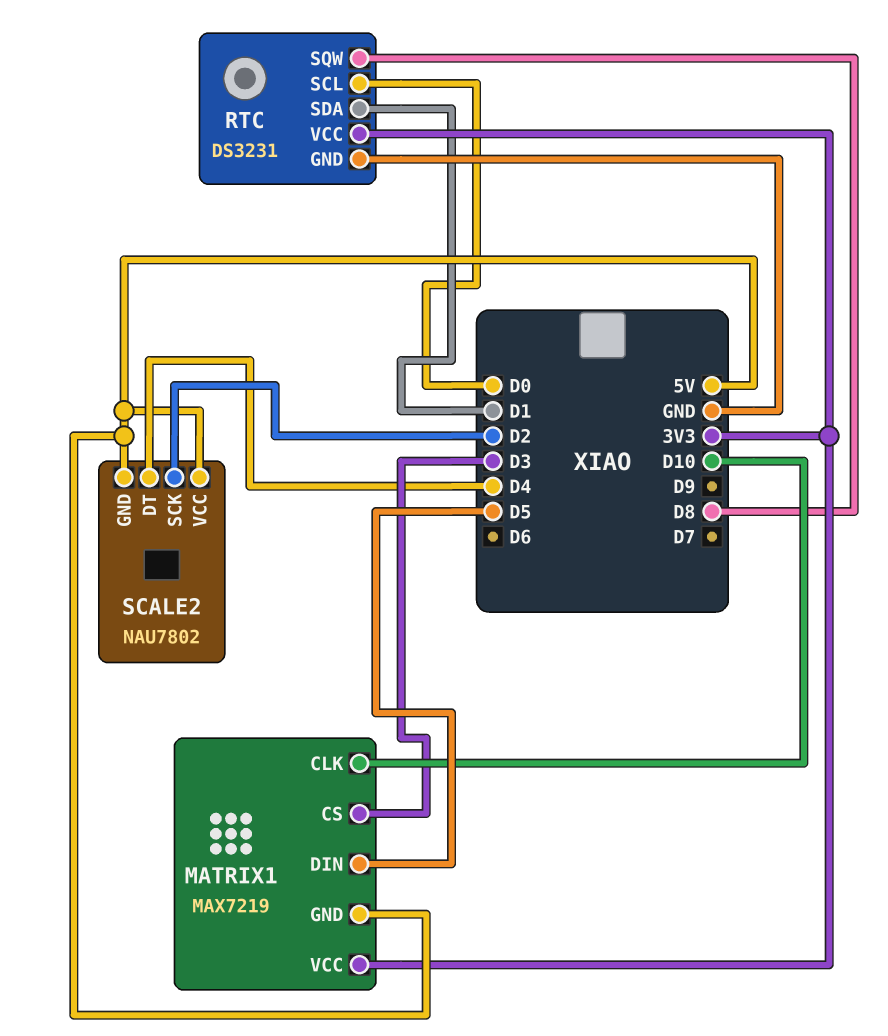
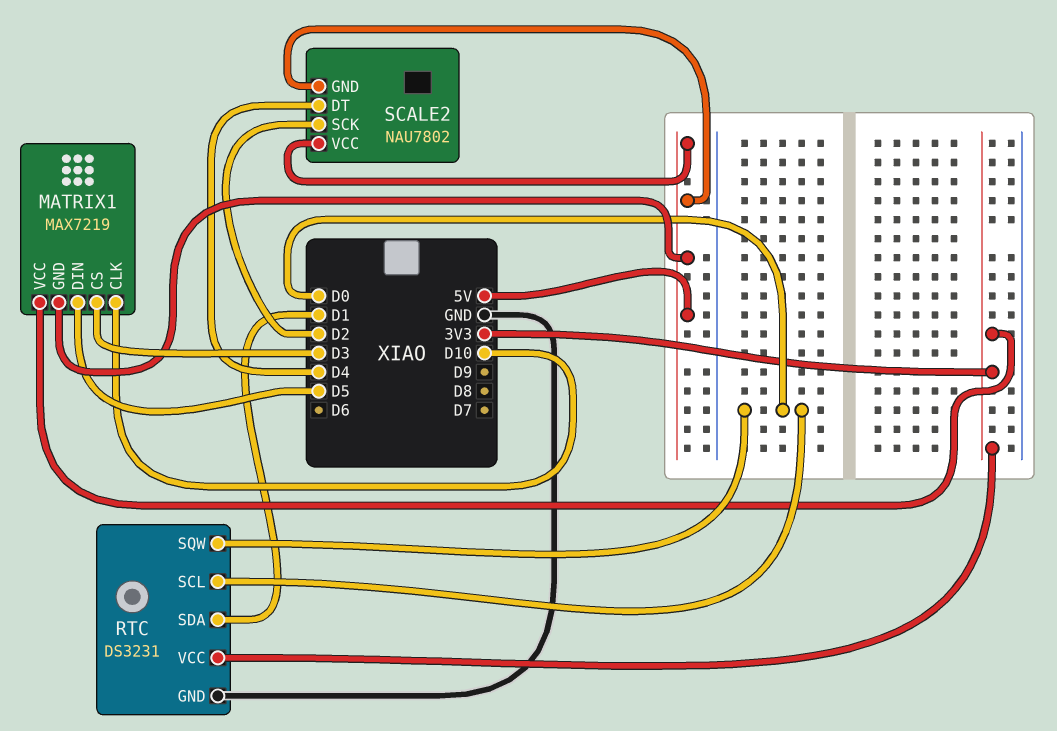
RTC pin SQW: D8 -> D0

